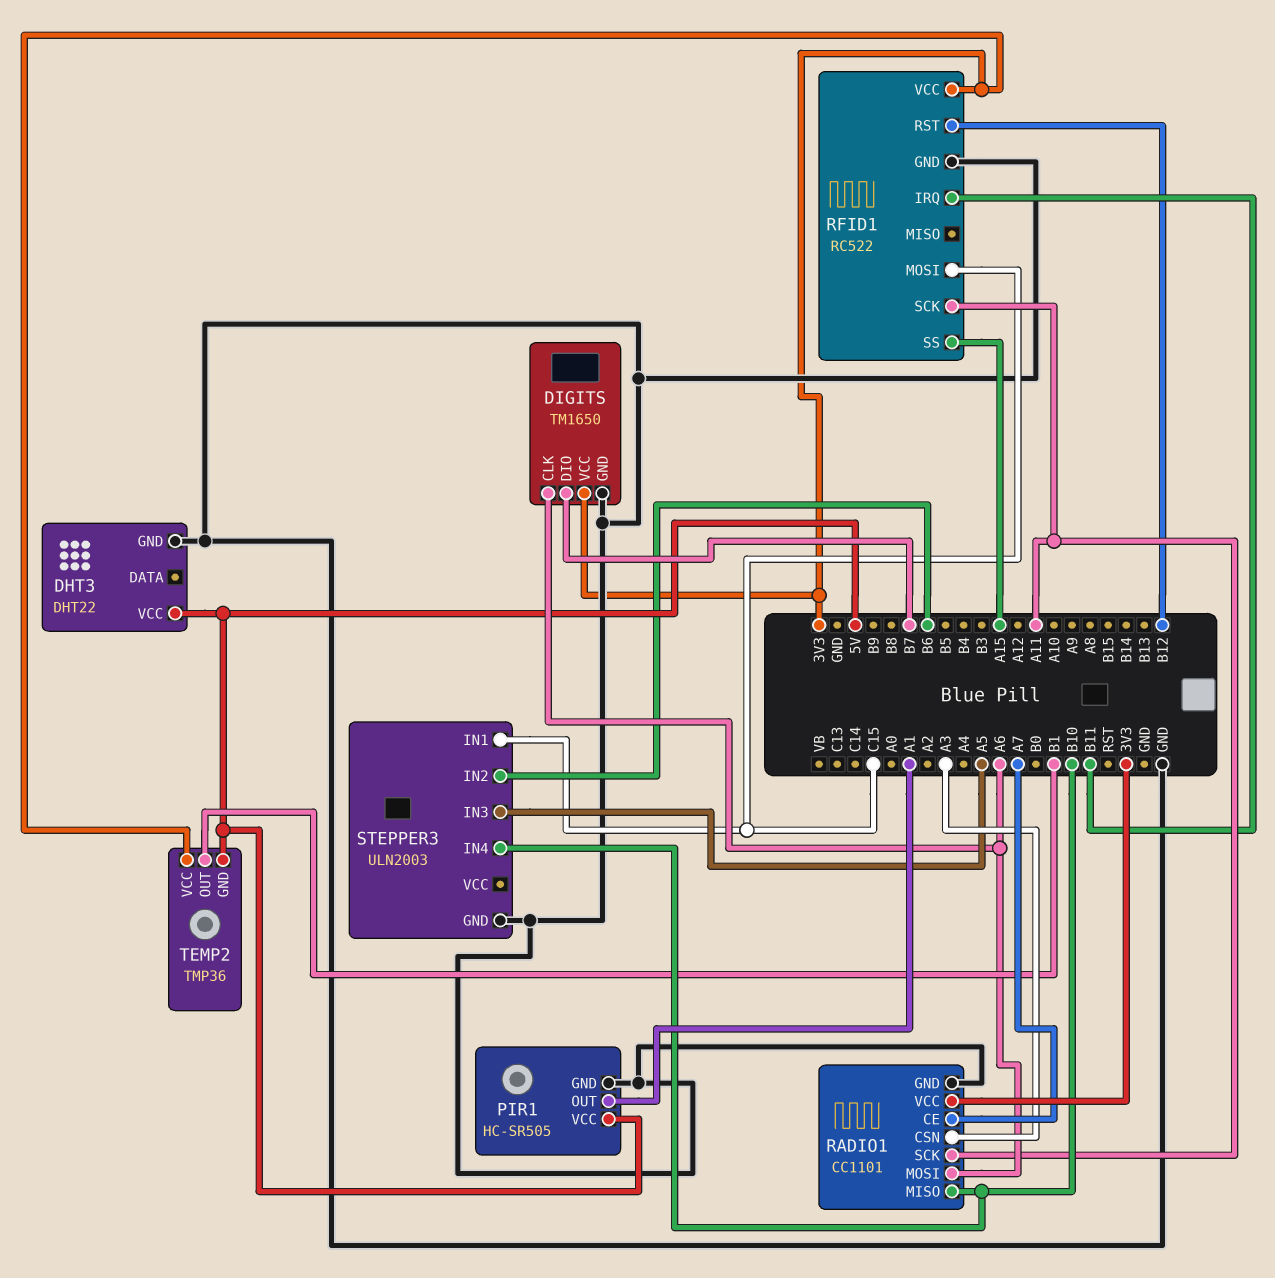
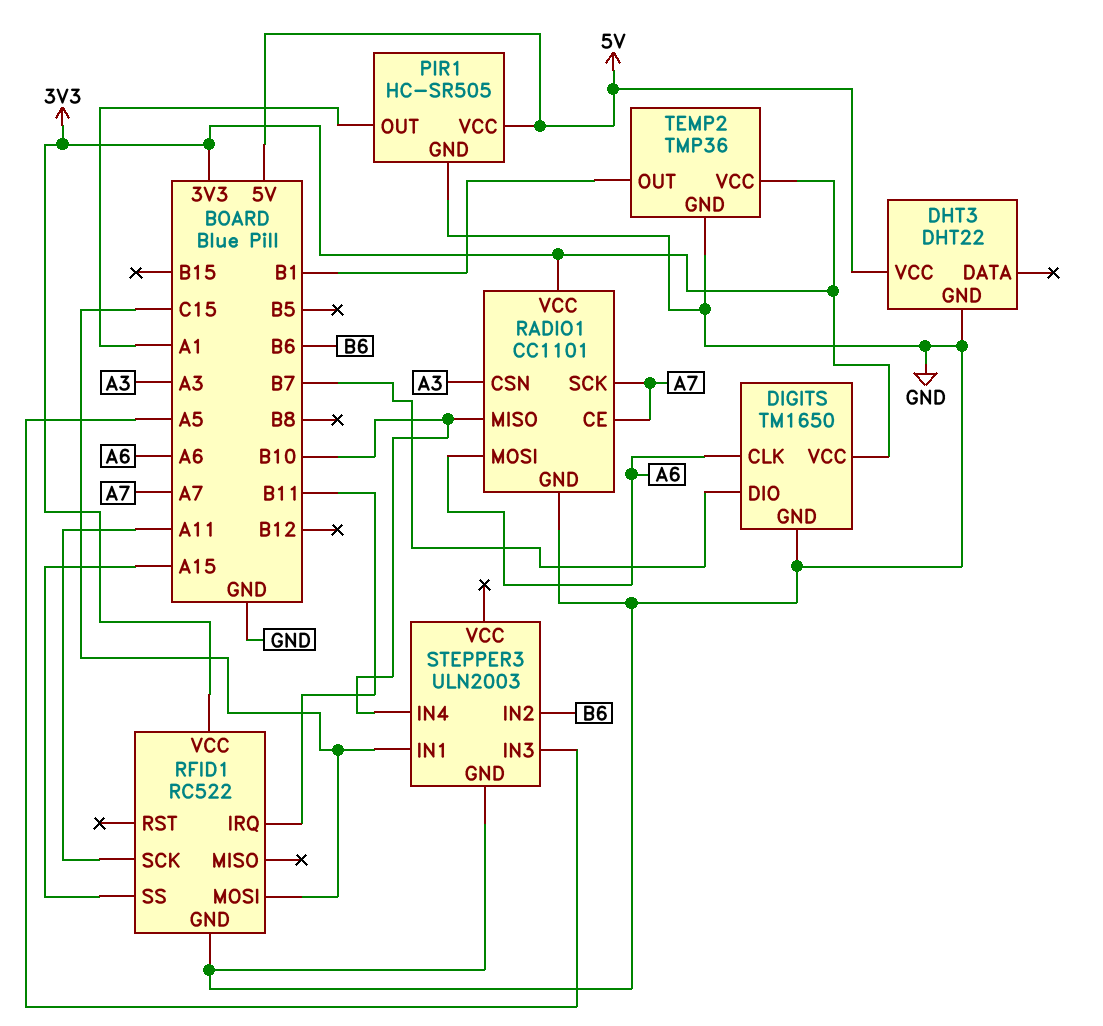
RADIO1 pin SCK: A11 -> A7
RFID1 pin RST: B12 -> none
TEMP2 pin GND: 5V -> GND

